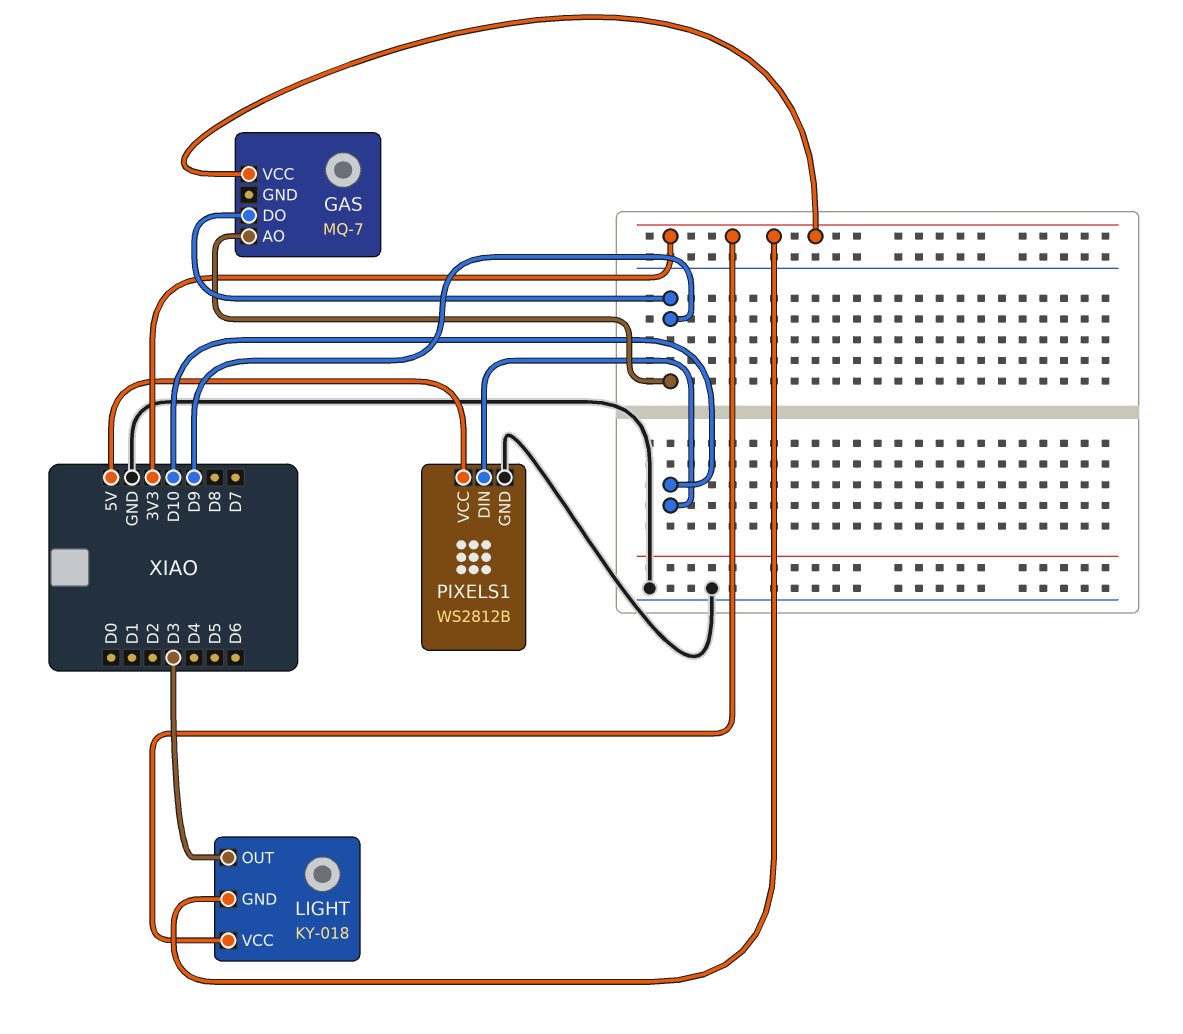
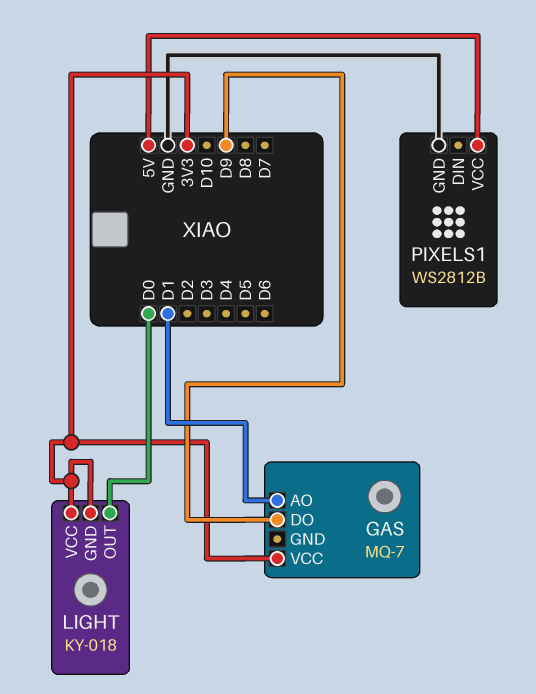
GAS pin AO: D9 -> D1
LIGHT pin OUT: D3 -> D0
PIXELS1 pin DIN: D10 -> none

